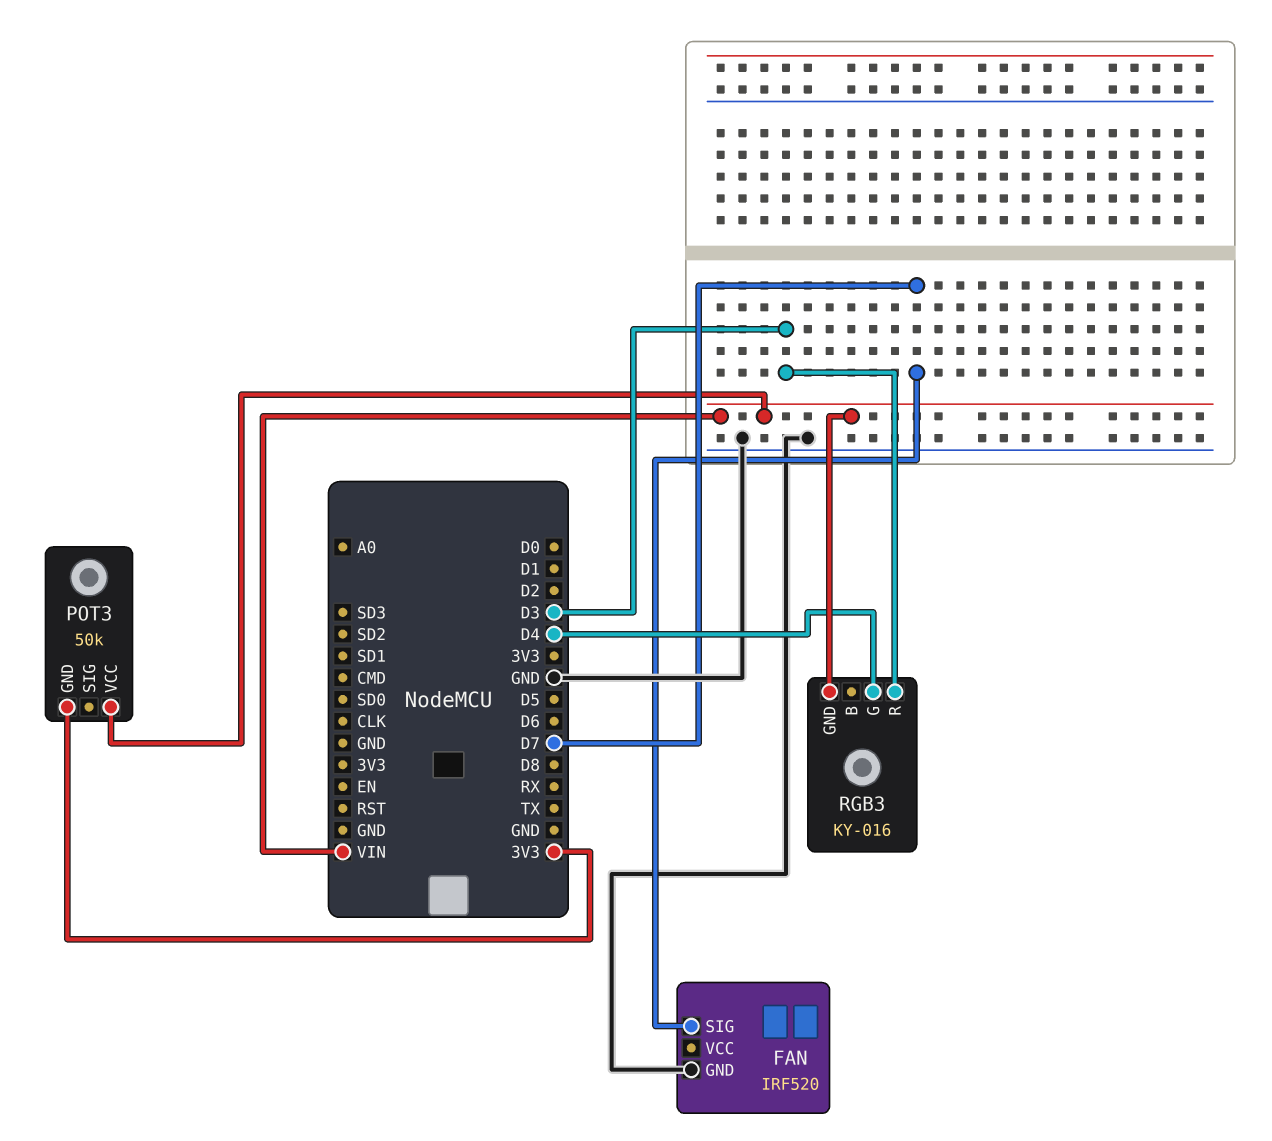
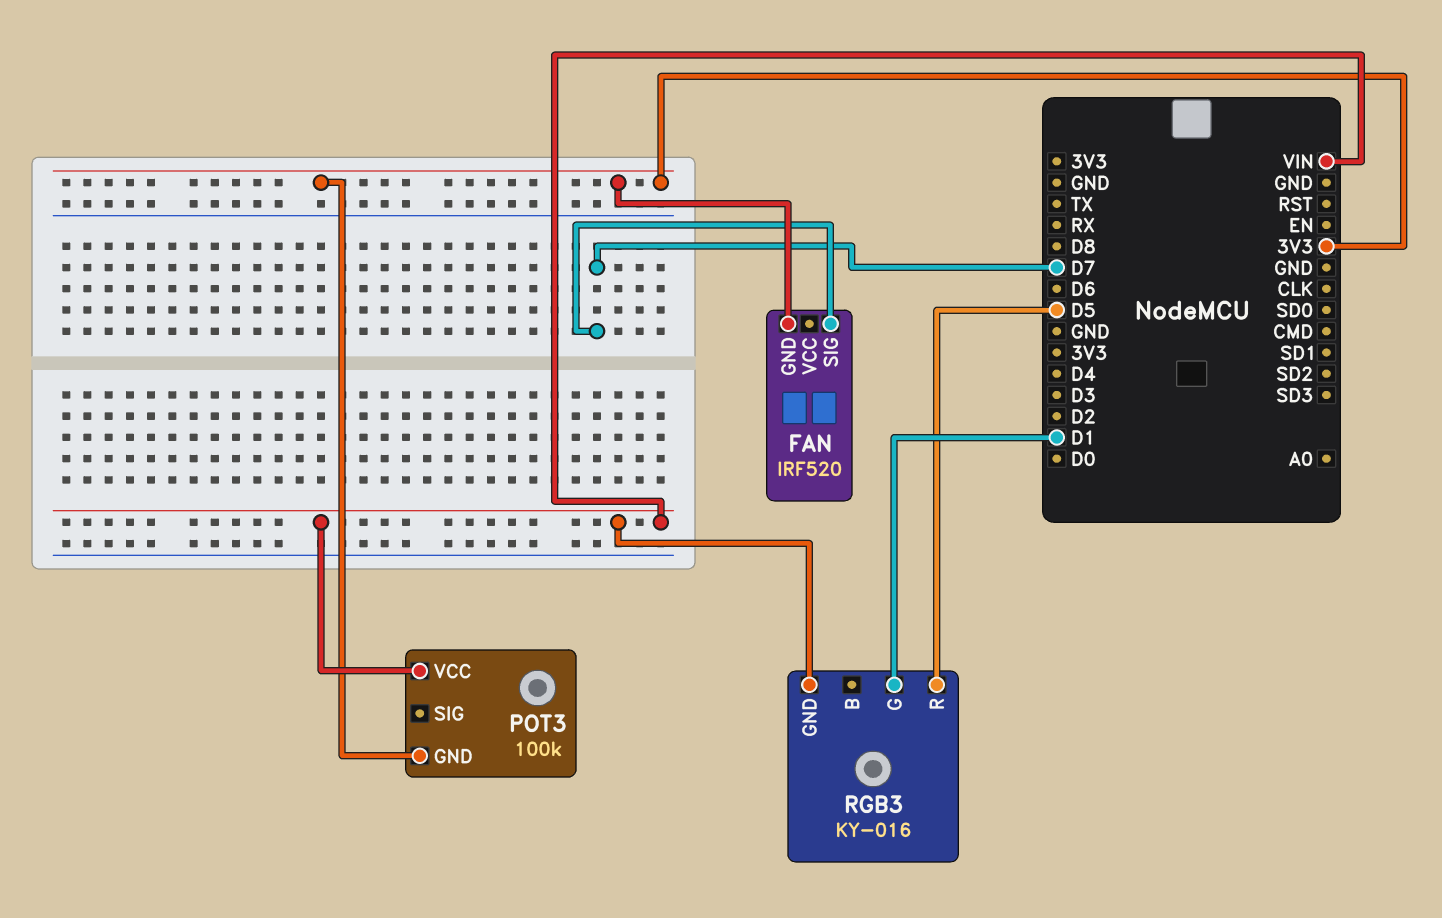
FAN pin GND: GND -> 3V3
POT3: 50k -> 100k
RGB3 pin G: D4 -> D1
RGB3 pin R: D3 -> D5

